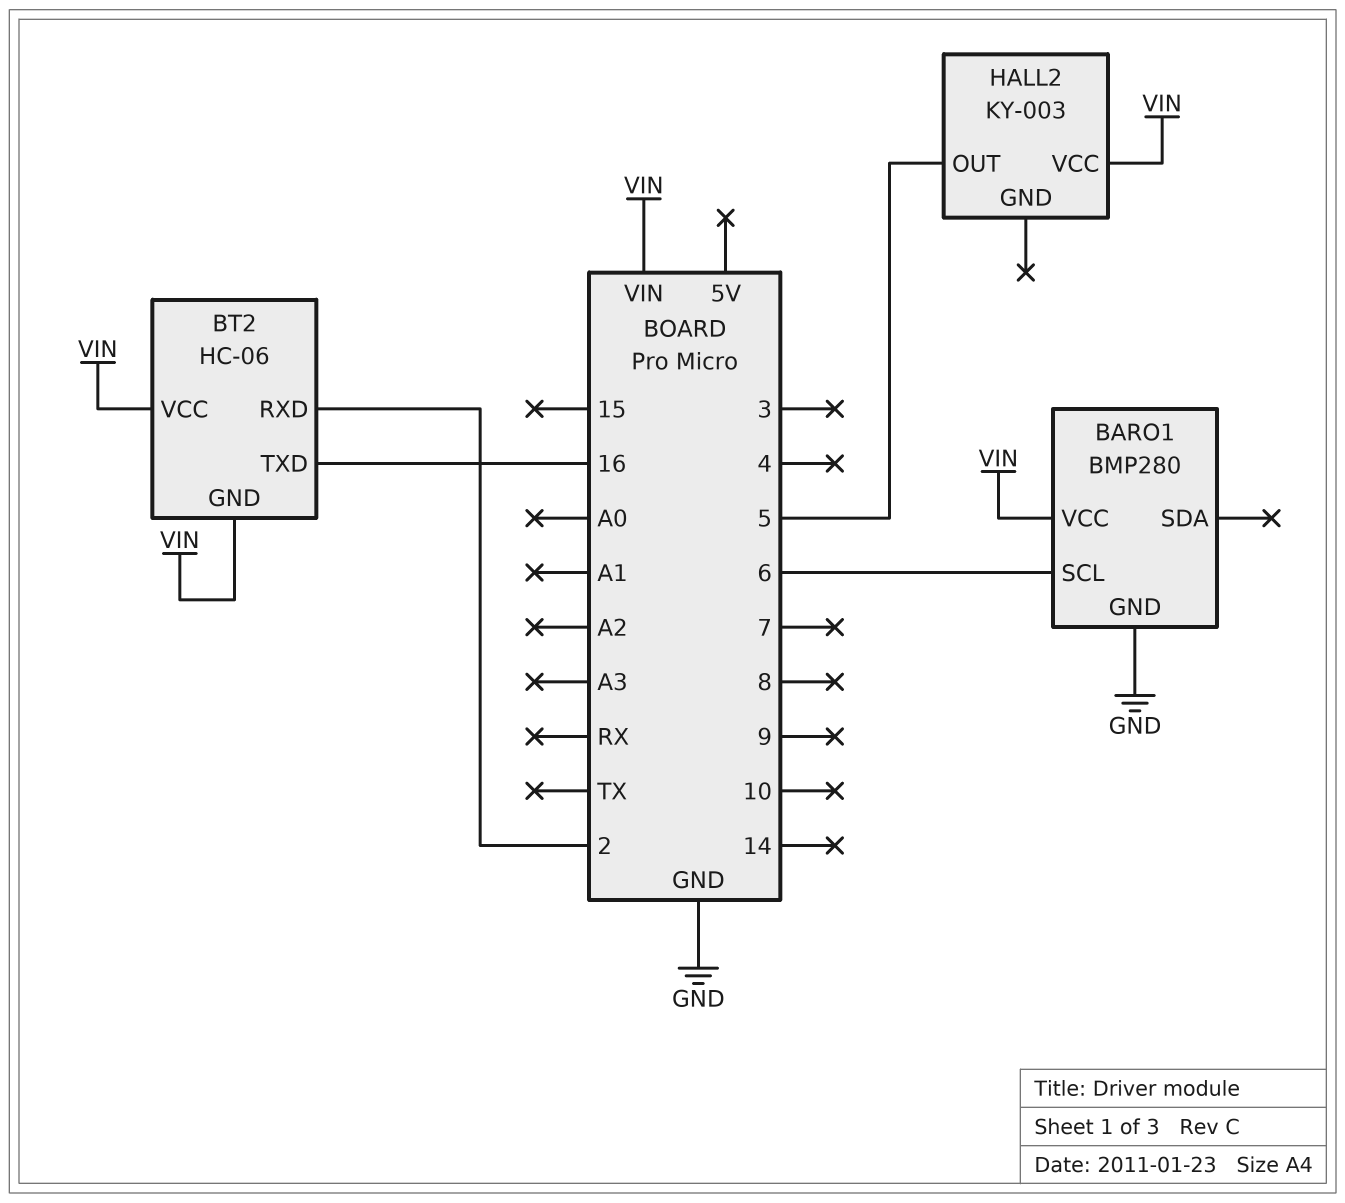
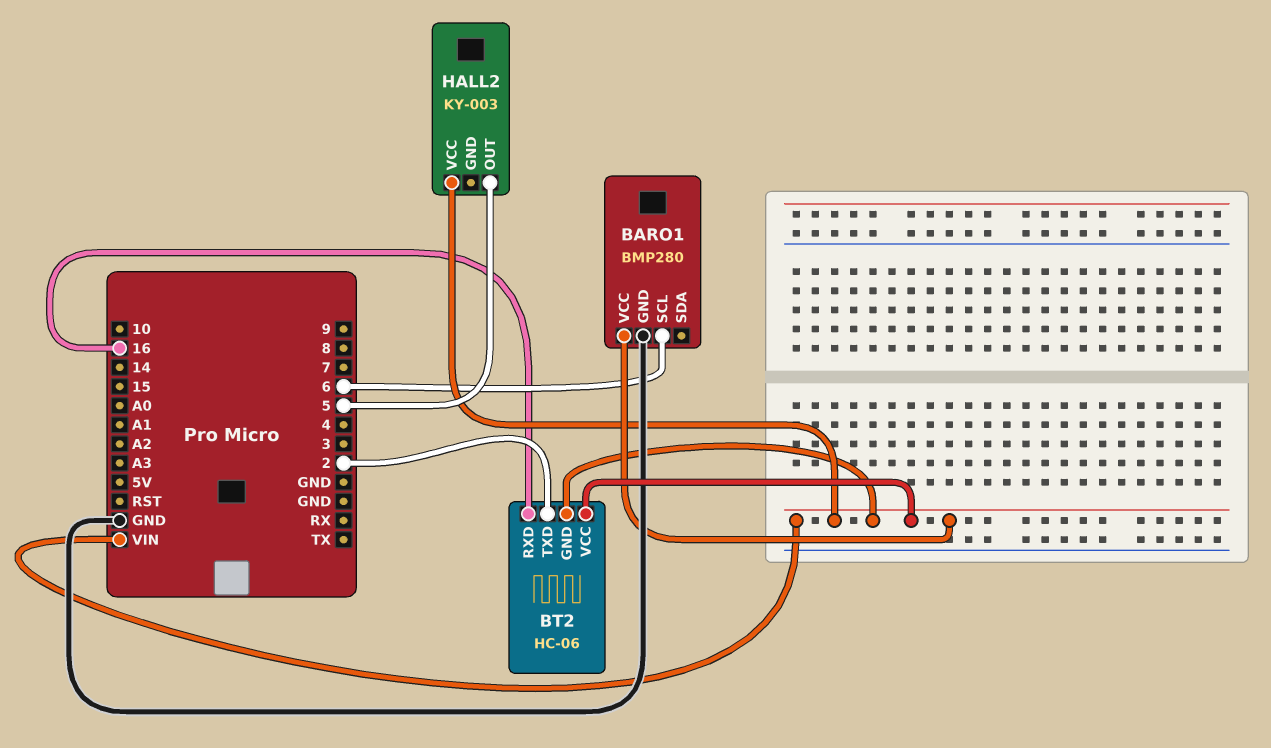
BT2 pin RXD: 2 -> 16
BT2 pin TXD: 16 -> 2

